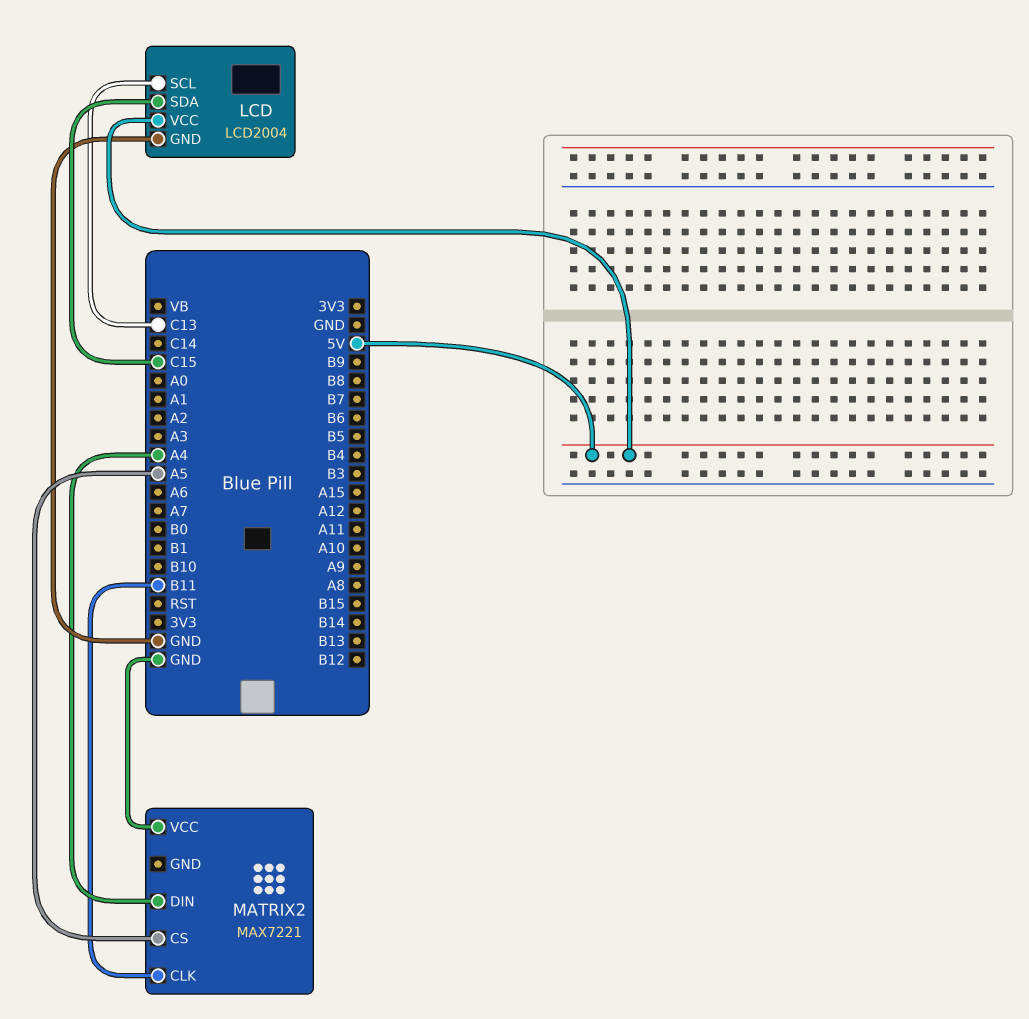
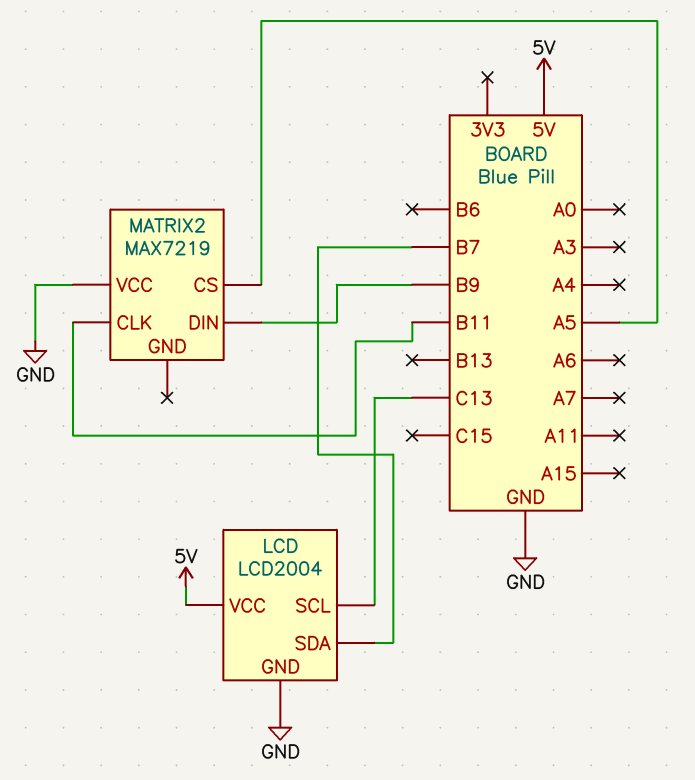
LCD pin SDA: C15 -> B7
MATRIX2: MAX7221 -> MAX7219
MATRIX2 pin DIN: A4 -> B9

